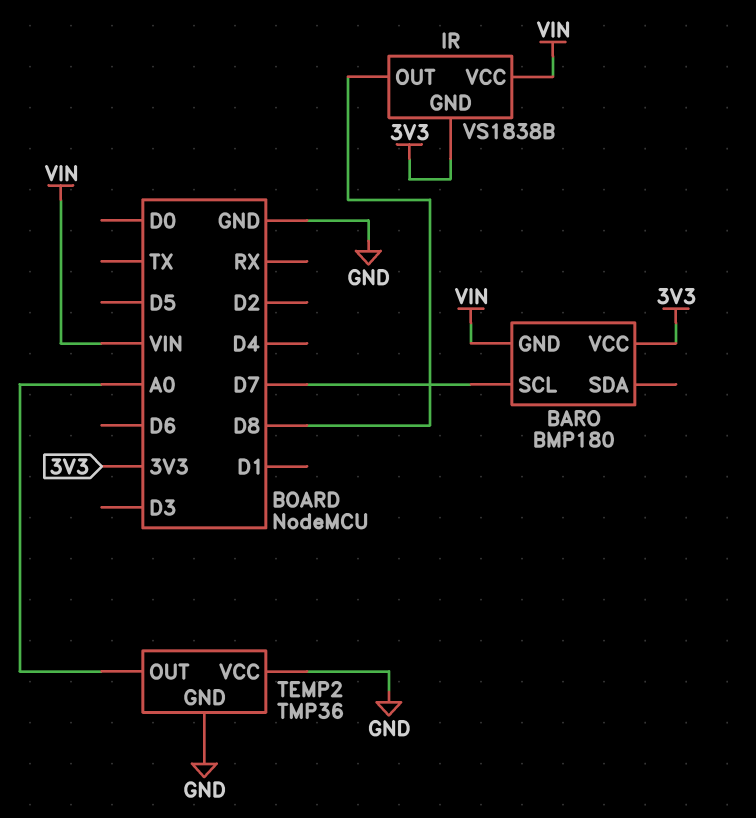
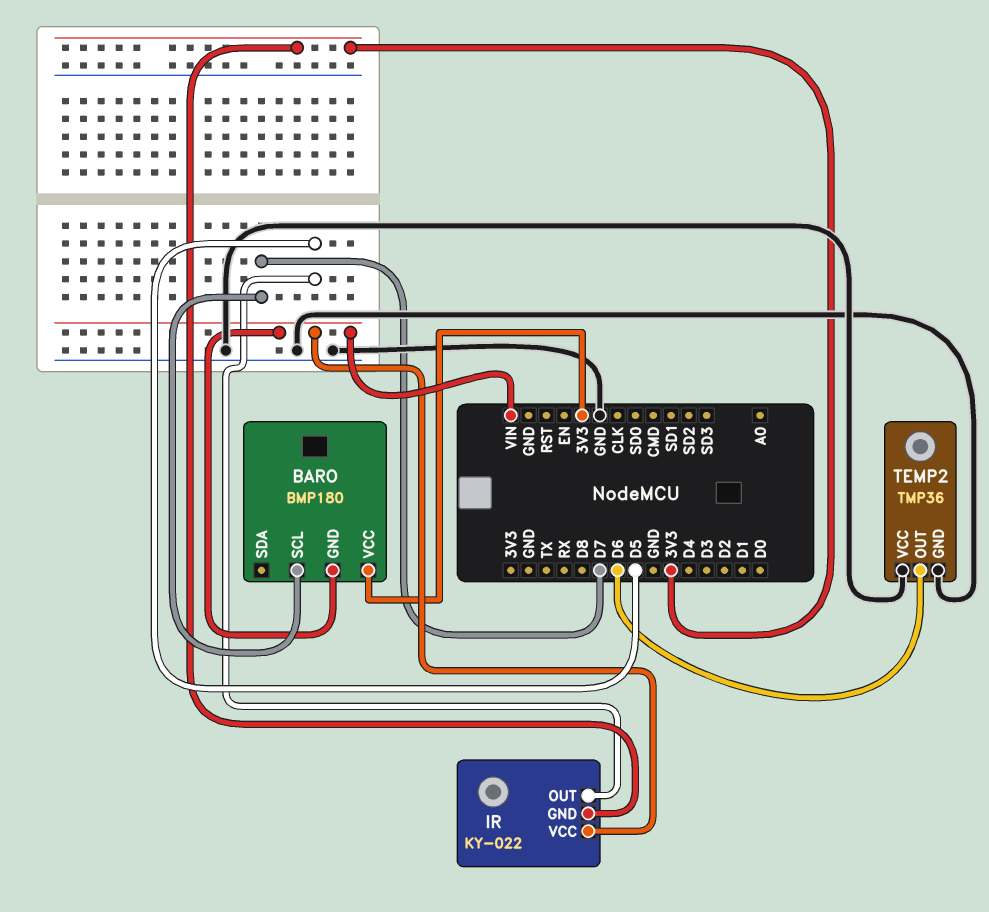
IR: VS1838B -> KY-022
IR pin OUT: D8 -> D5
TEMP2 pin OUT: A0 -> D6

